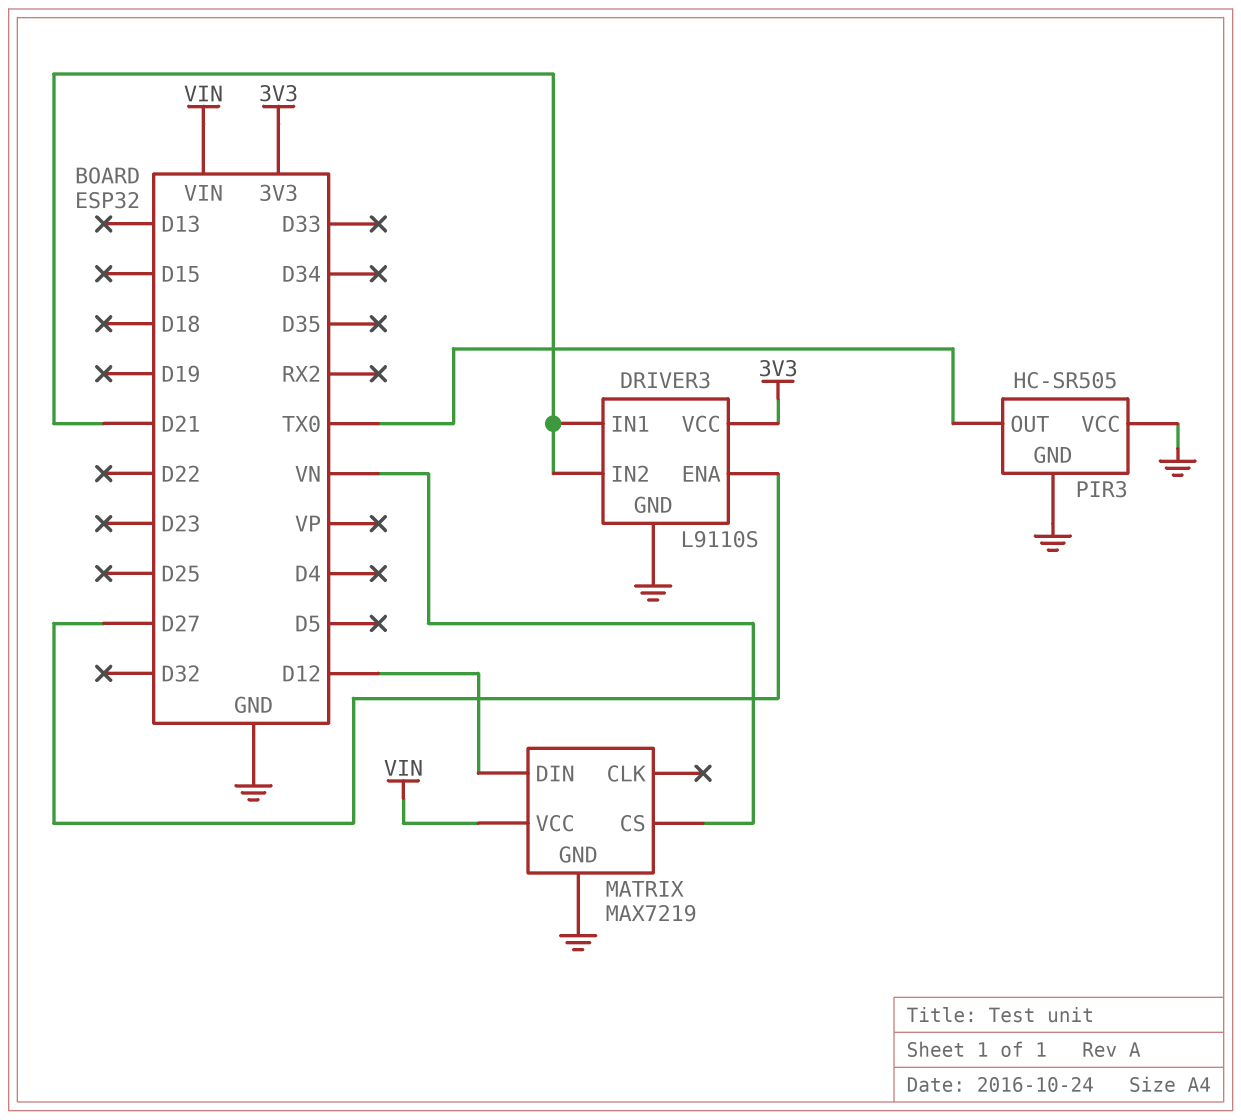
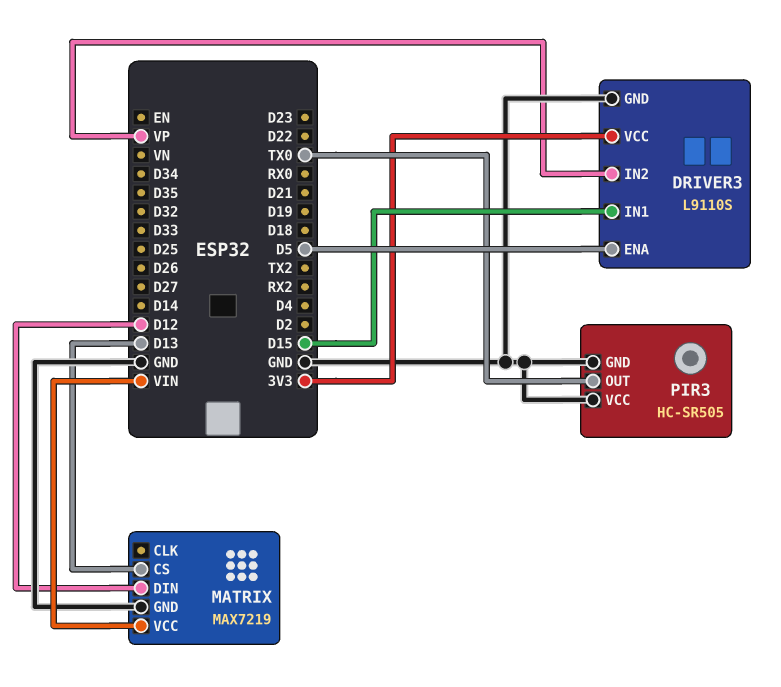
DRIVER3 pin ENA: D27 -> D5
DRIVER3 pin IN1: D21 -> D15
DRIVER3 pin IN2: D21 -> VP
MATRIX pin CS: VN -> D13

